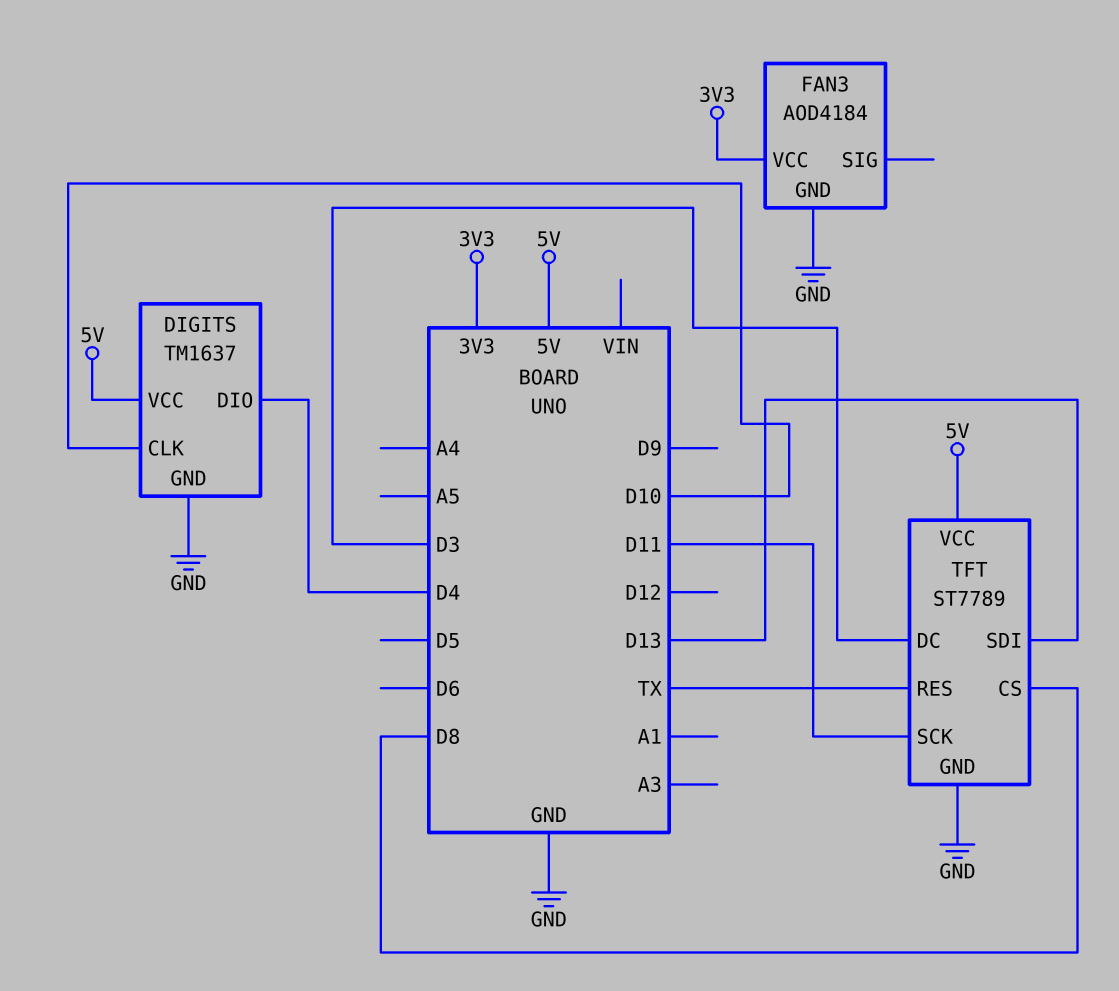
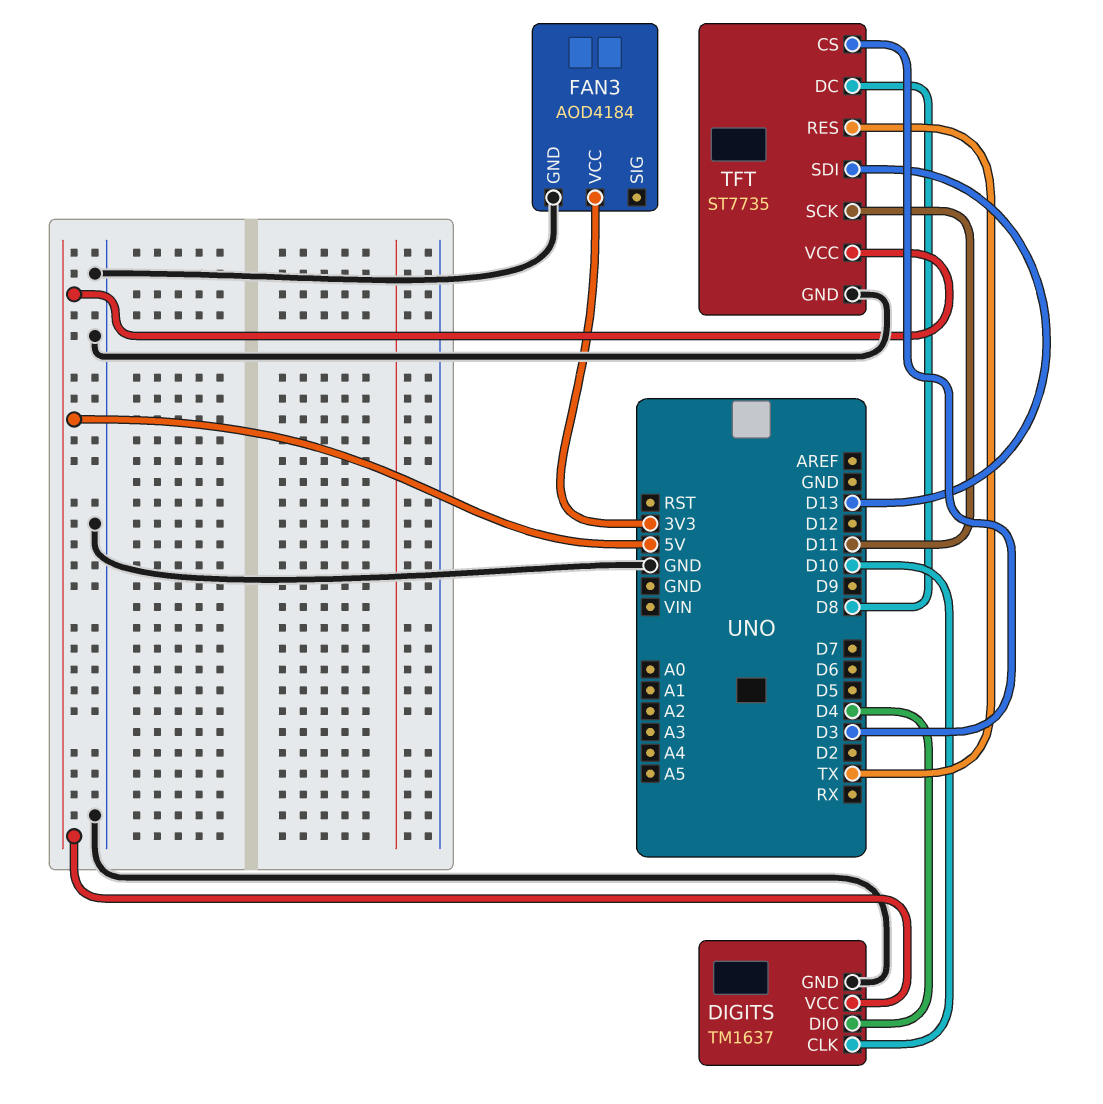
TFT: ST7789 -> ST7735
TFT pin CS: D8 -> D3
TFT pin DC: D3 -> D8

